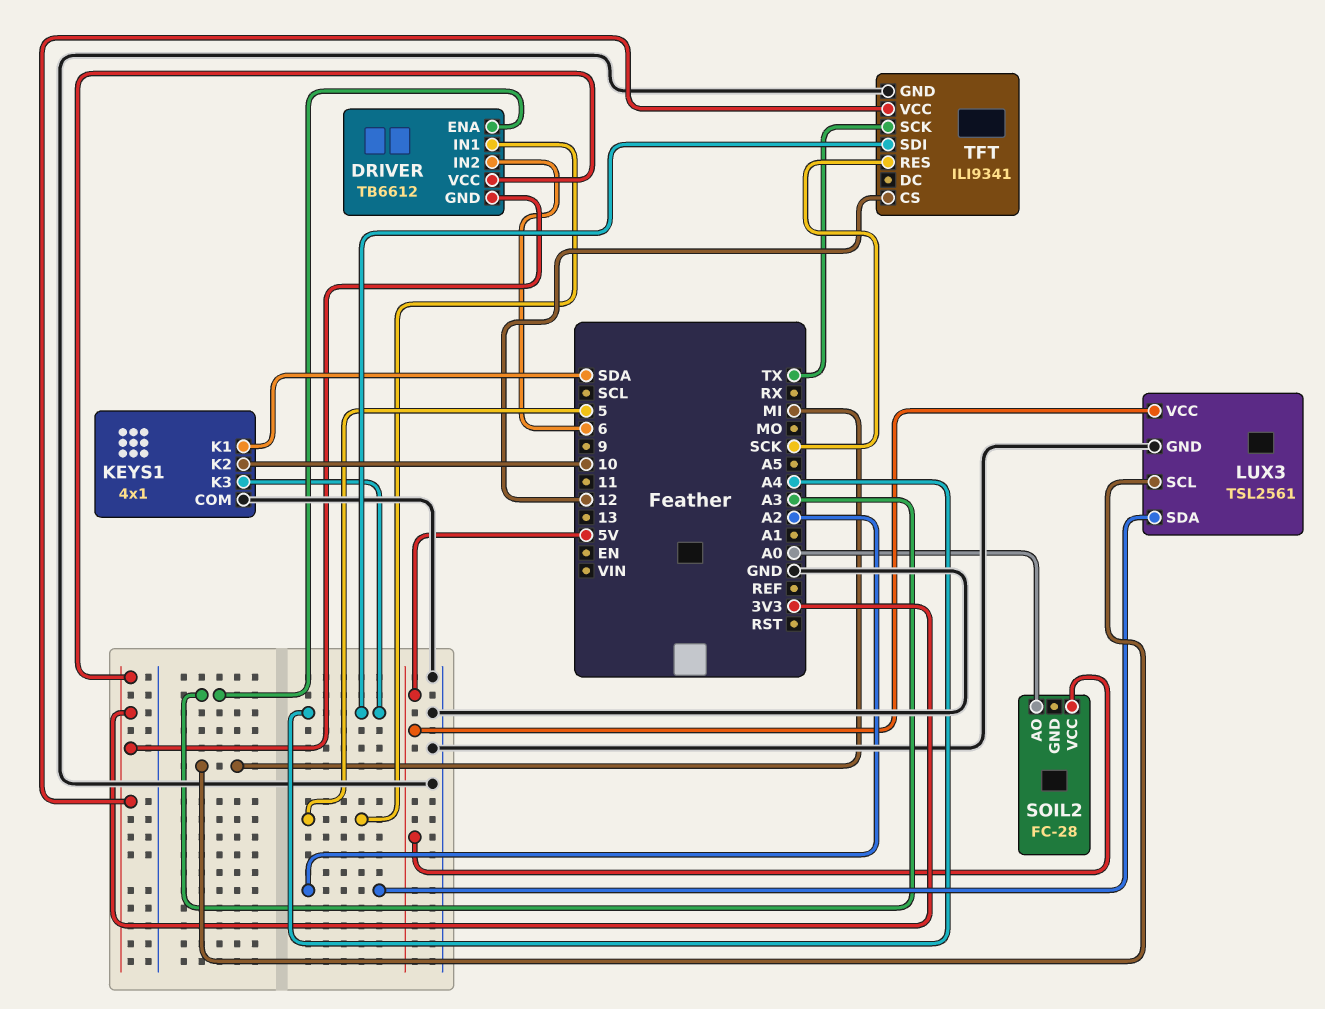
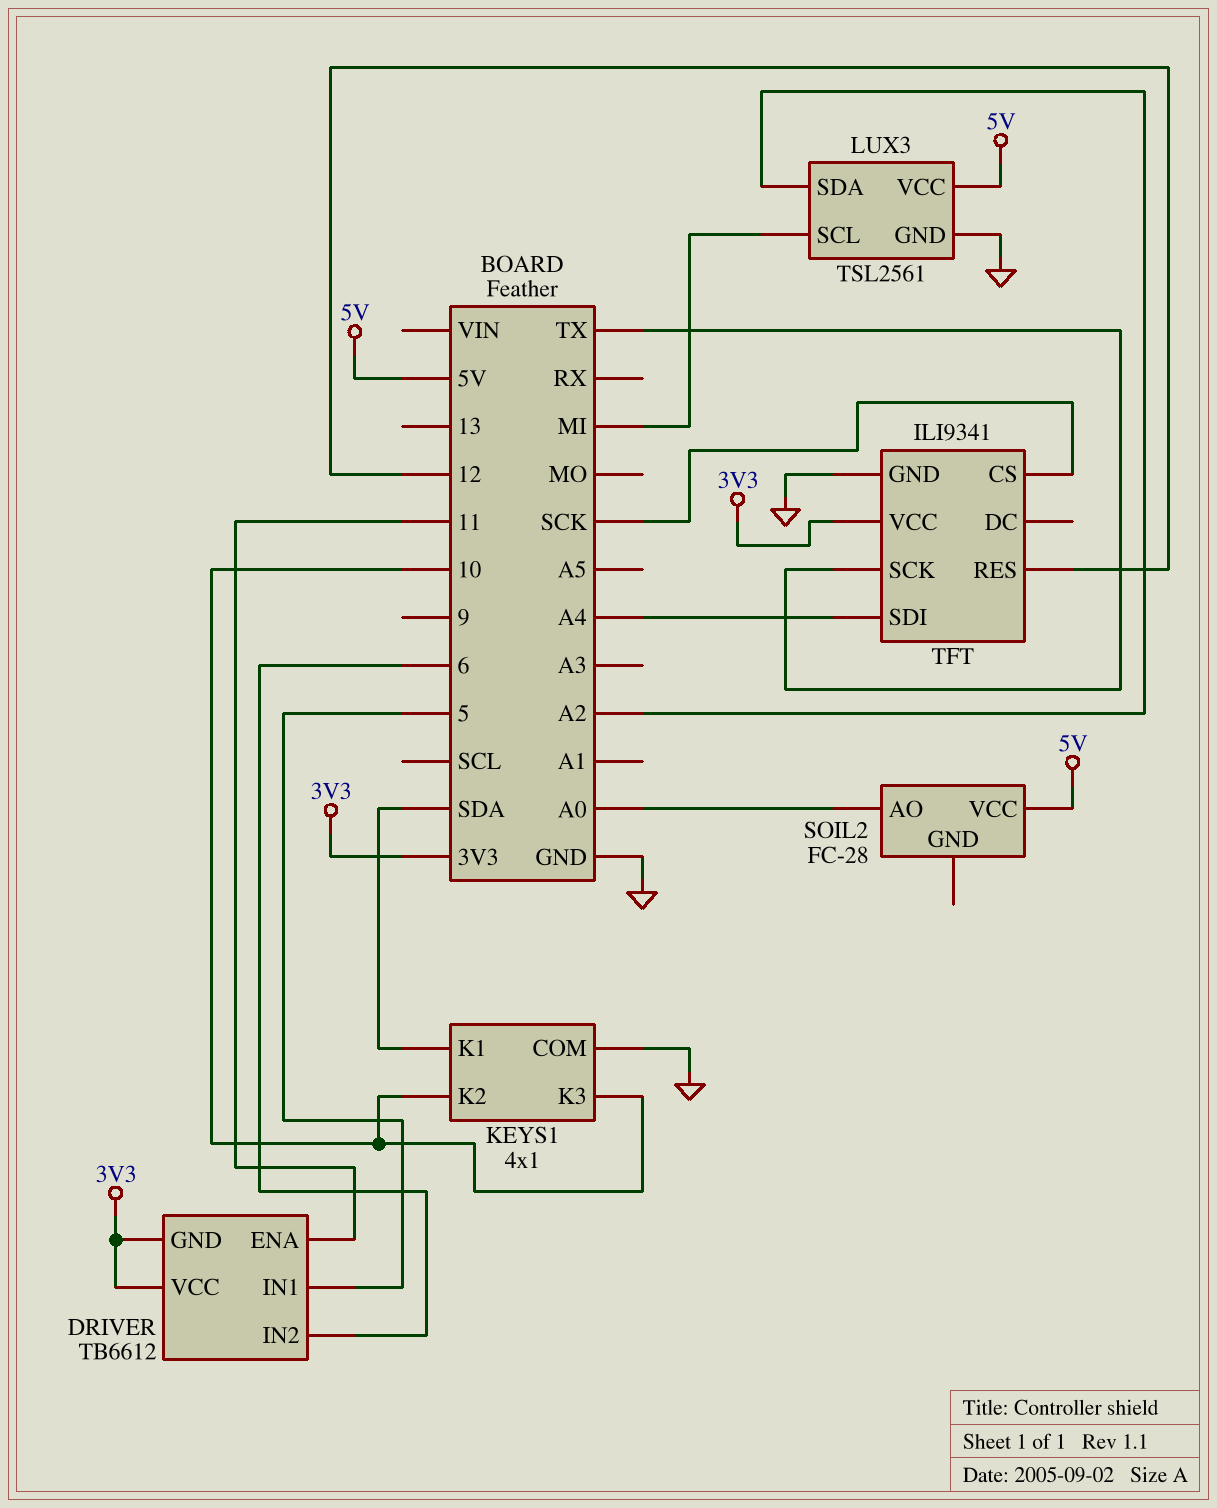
DRIVER pin ENA: A3 -> 11
KEYS1 pin K3: A4 -> 10
TFT pin CS: 12 -> SCK
TFT pin RES: SCK -> 12

